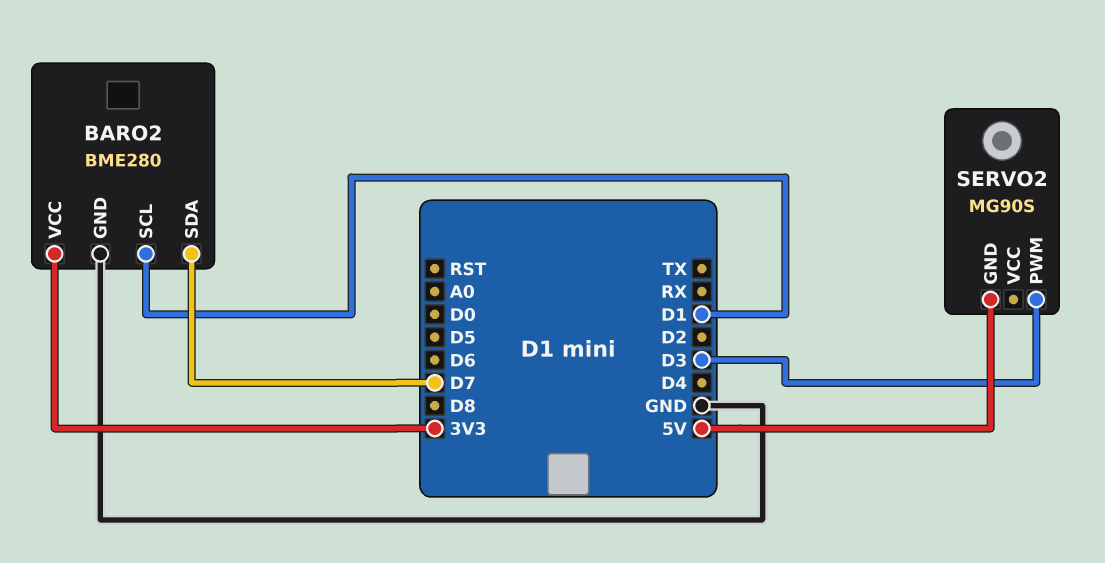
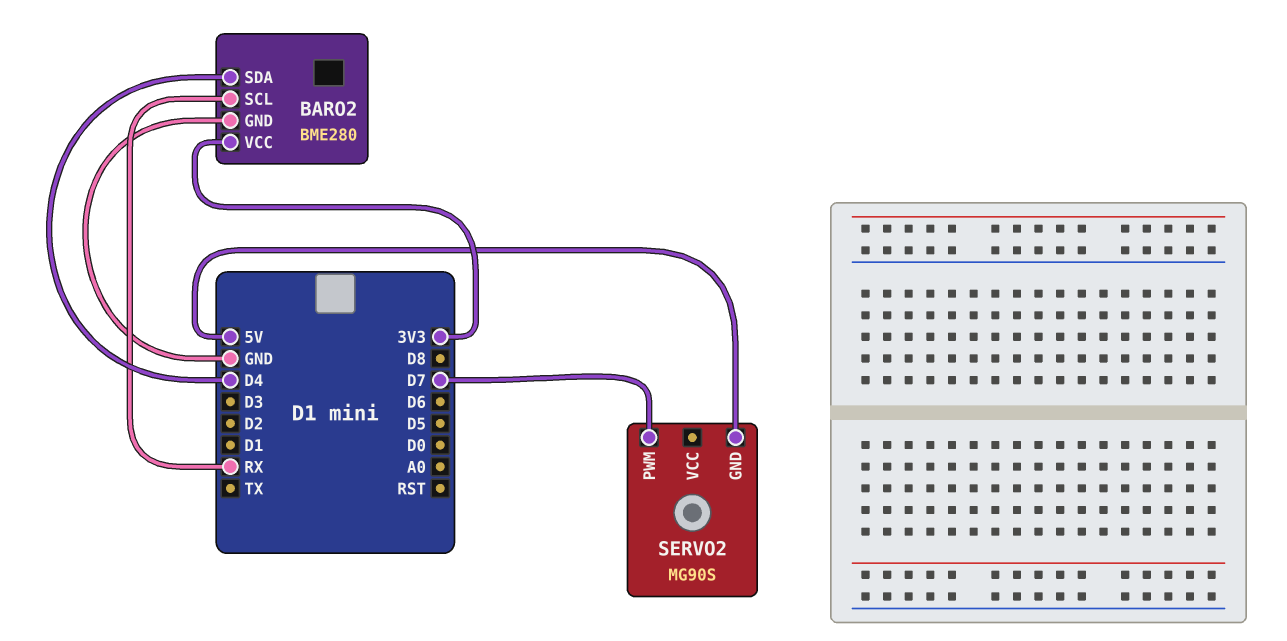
BARO2 pin SCL: D1 -> RX
BARO2 pin SDA: D7 -> D4
SERVO2 pin PWM: D3 -> D7

